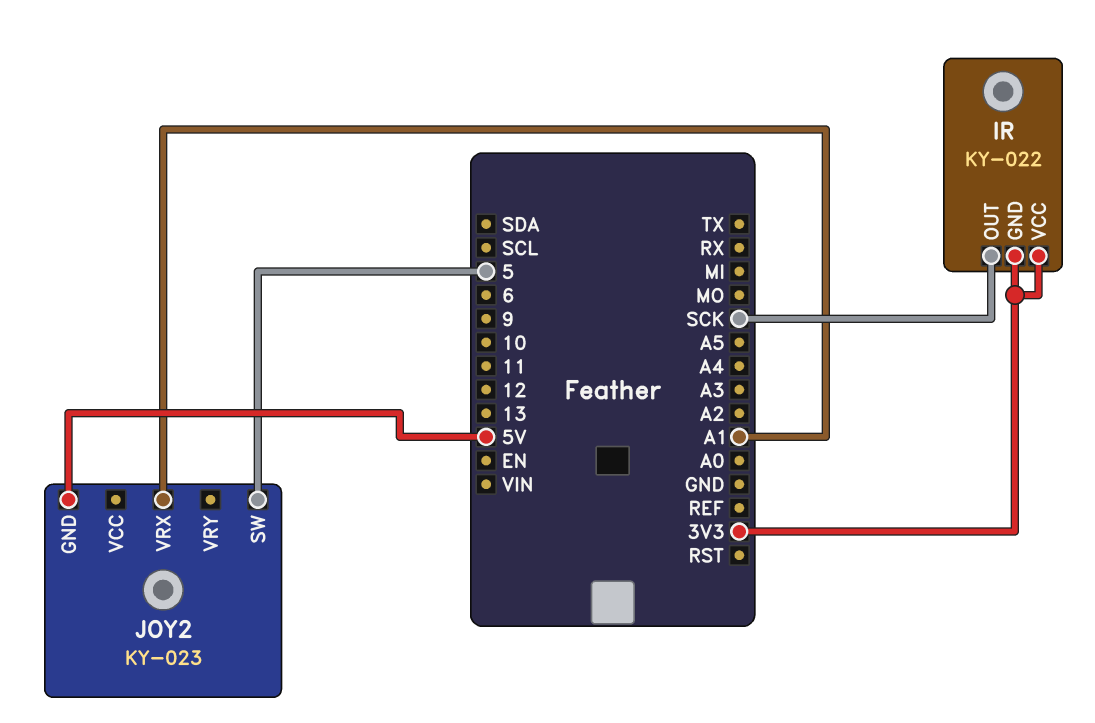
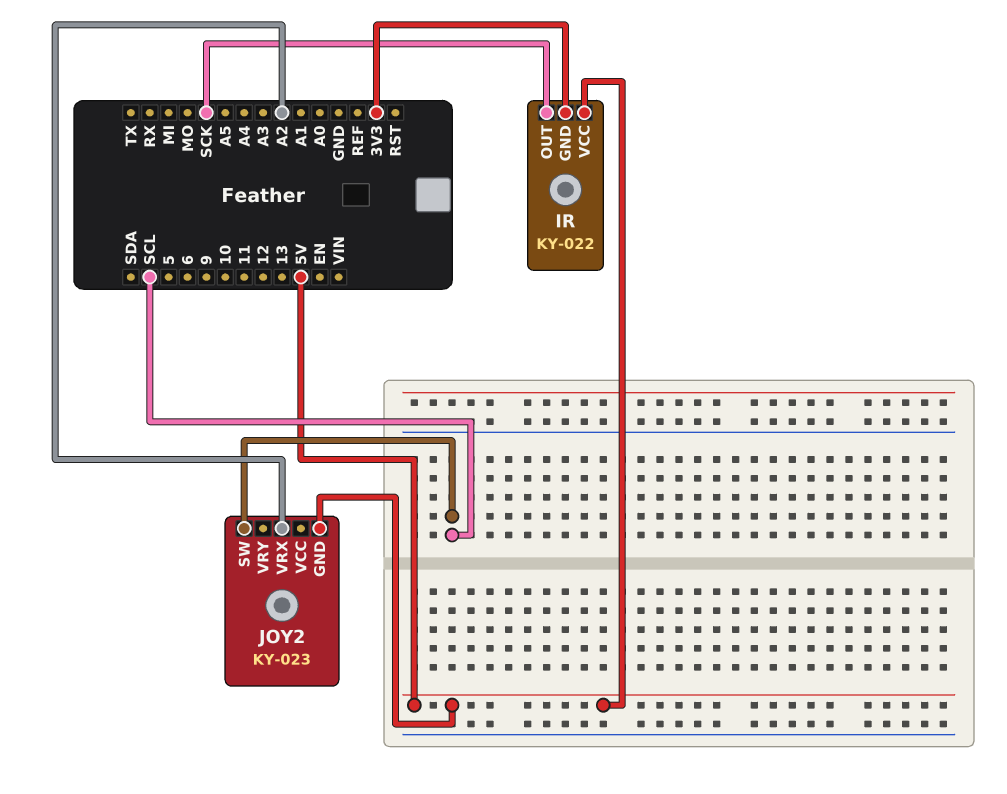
IR pin VCC: 3V3 -> 5V
JOY2 pin SW: 5 -> SCL
JOY2 pin VRX: A1 -> A2

